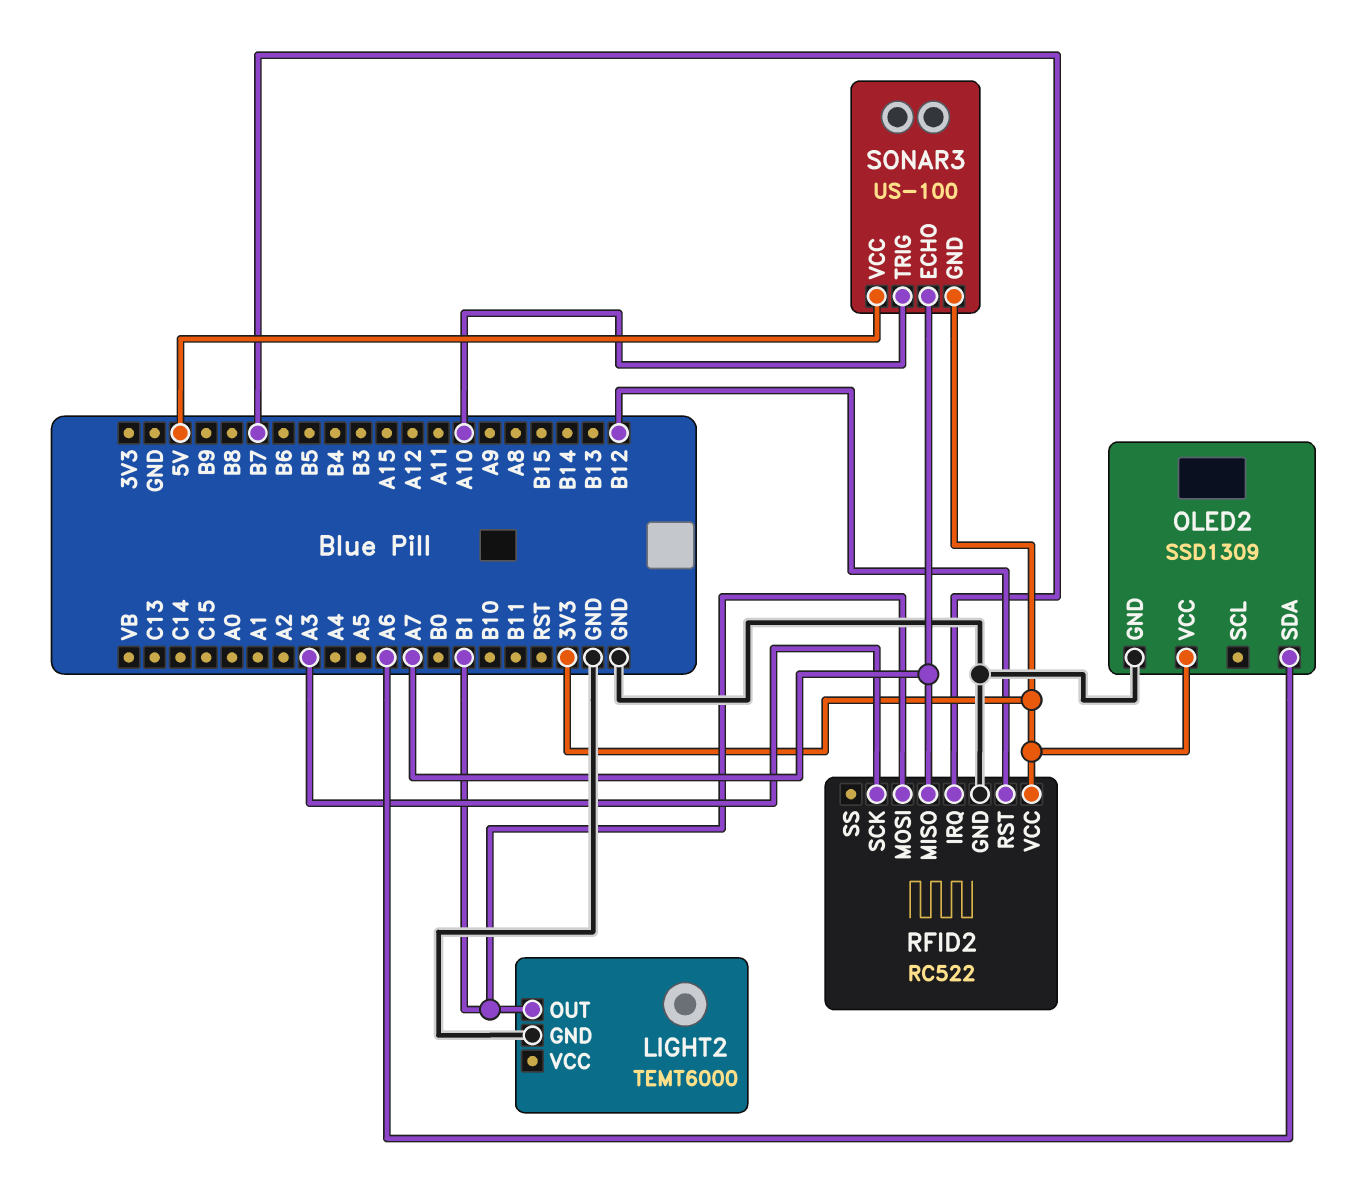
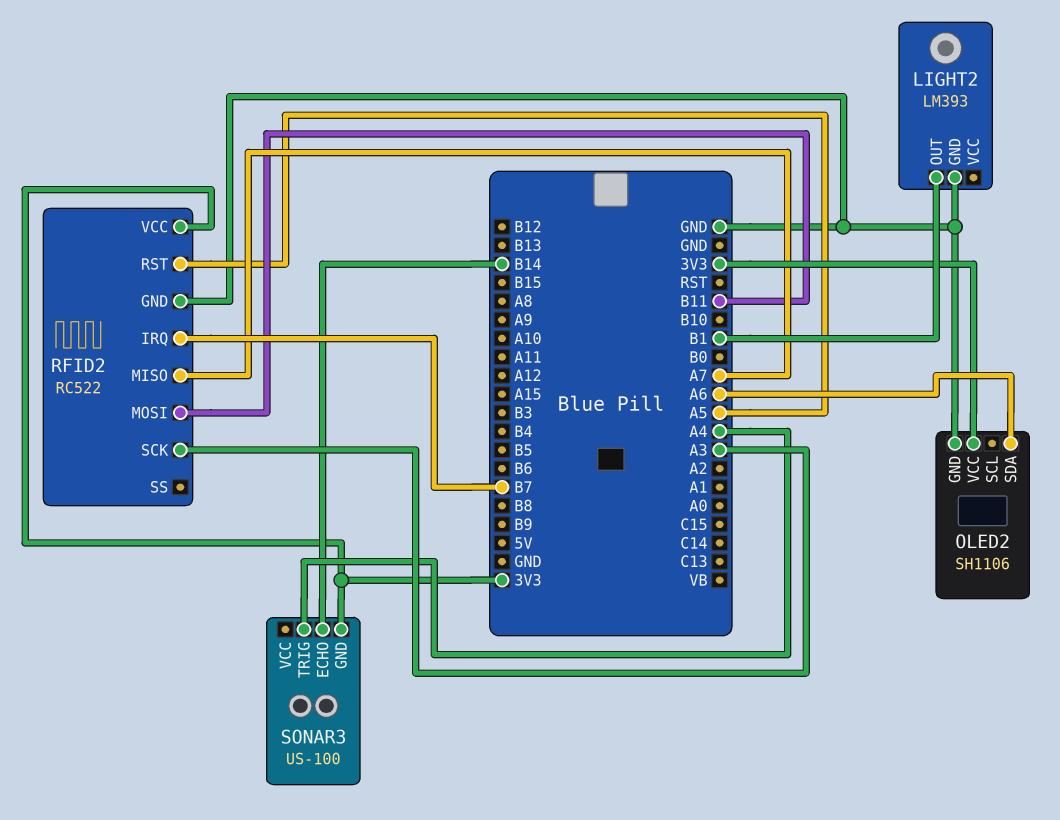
LIGHT2: TEMT6000 -> LM393
OLED2: SSD1309 -> SH1106
RFID2 pin MOSI: B1 -> B11
RFID2 pin RST: B12 -> A5
SONAR3 pin ECHO: A7 -> B14
SONAR3 pin TRIG: A10 -> A4
SONAR3 pin VCC: 5V -> none

